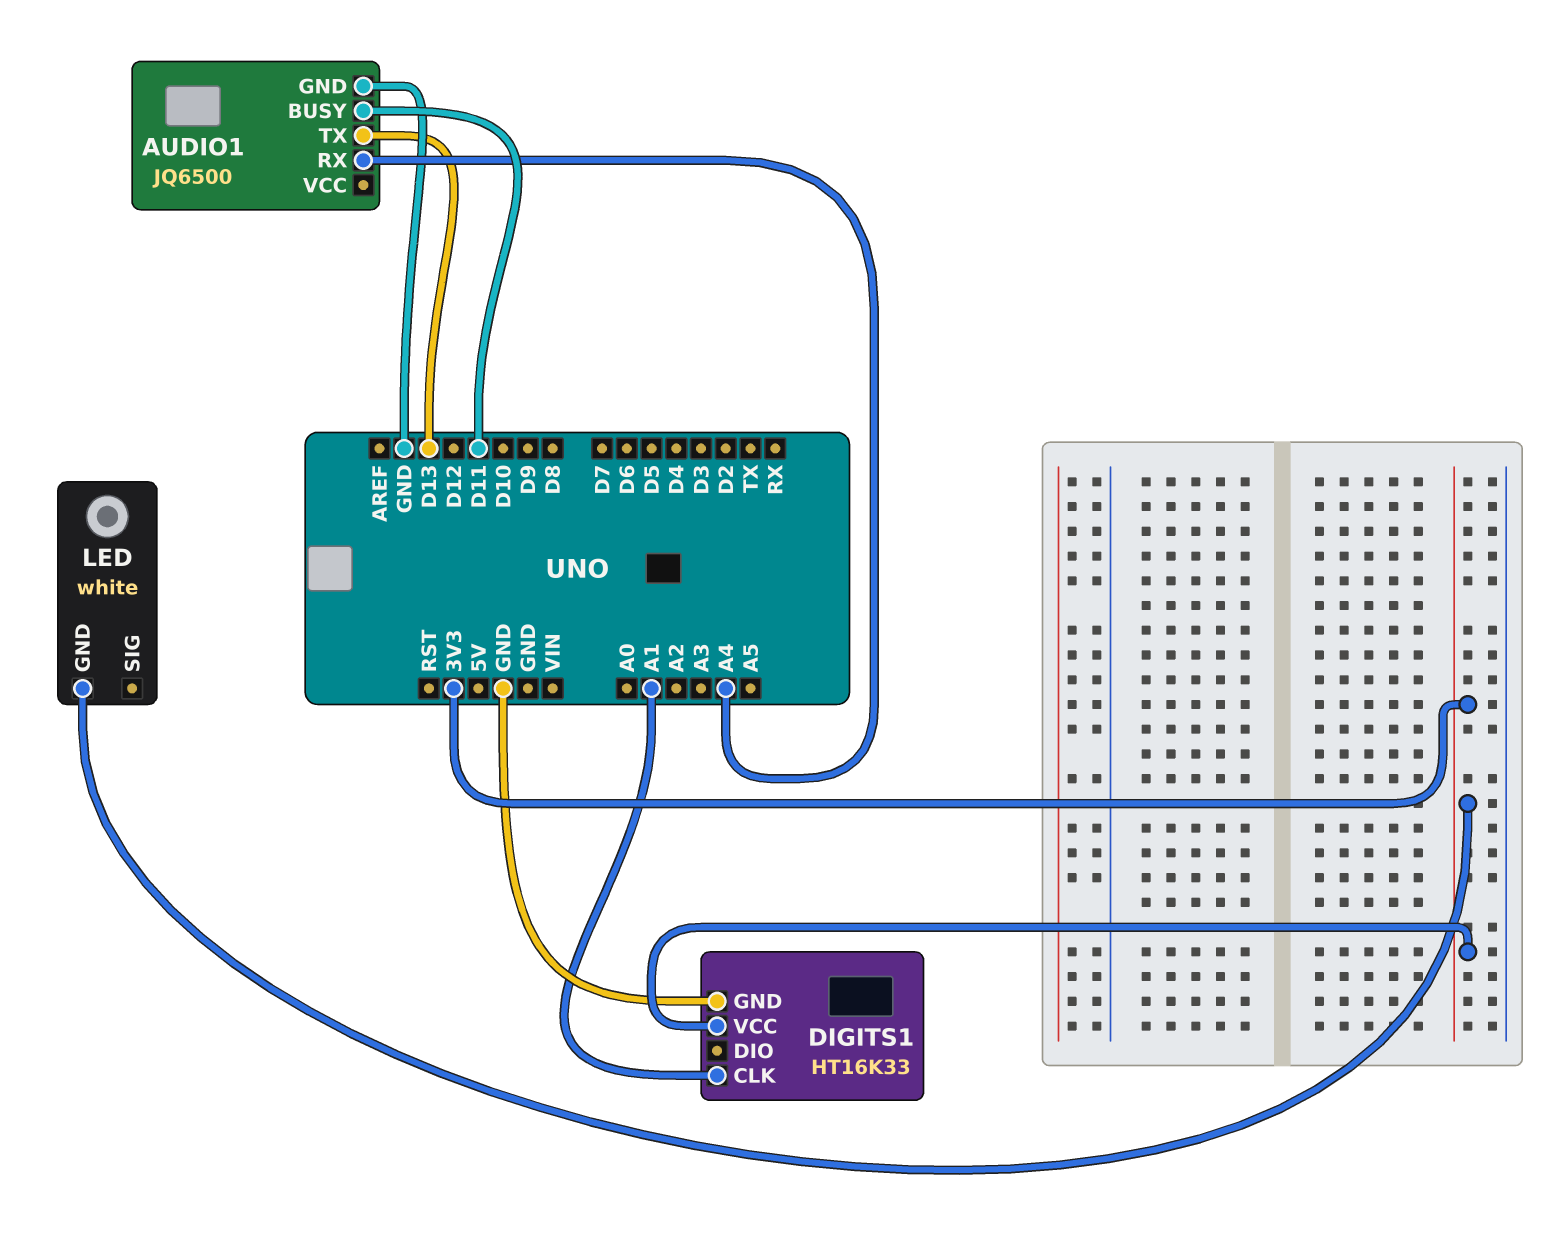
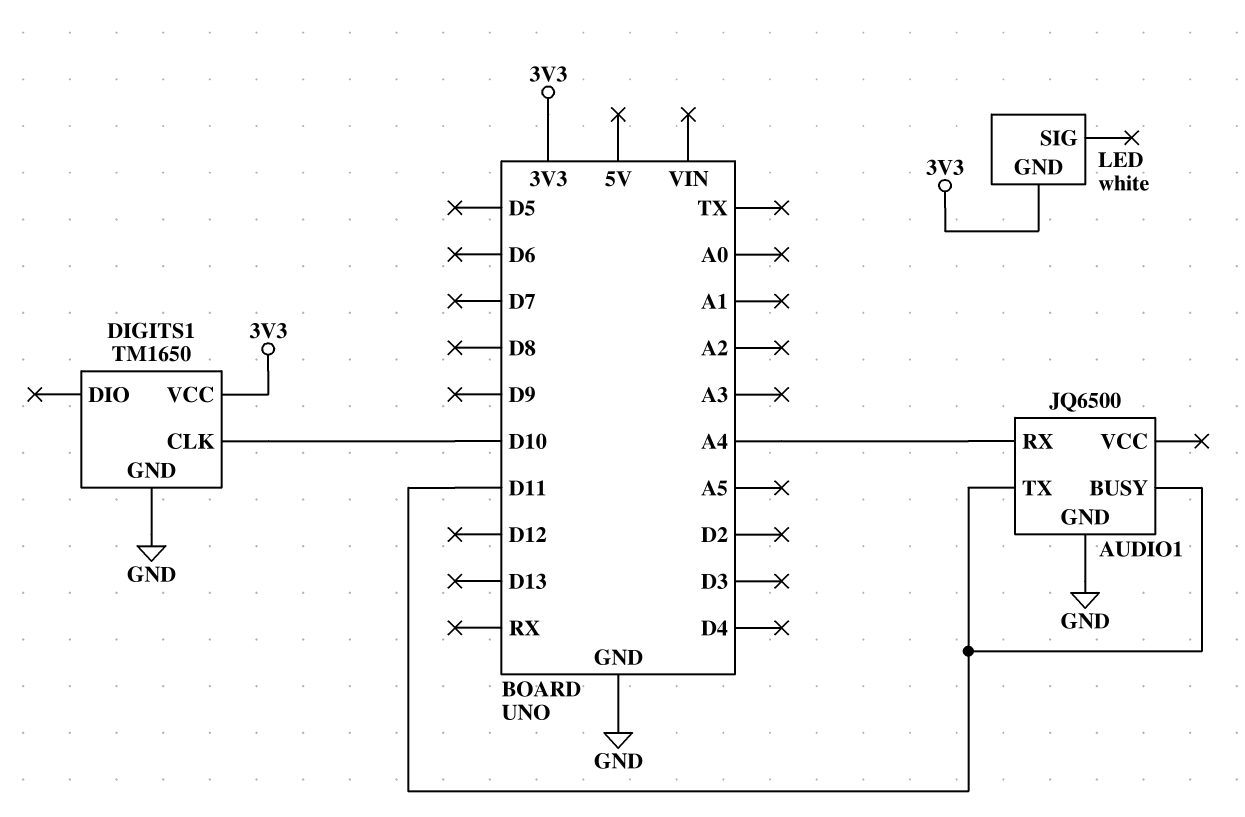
AUDIO1 pin TX: D13 -> D11
DIGITS1: HT16K33 -> TM1650
DIGITS1 pin CLK: A1 -> D10

